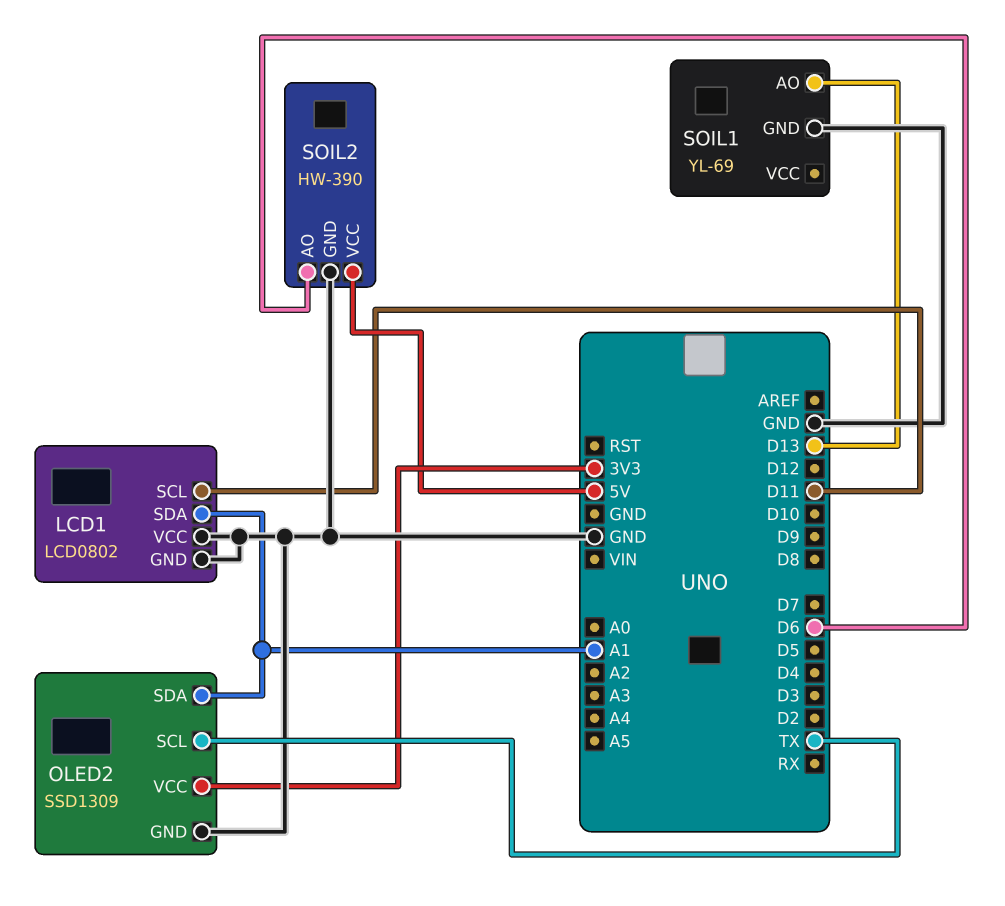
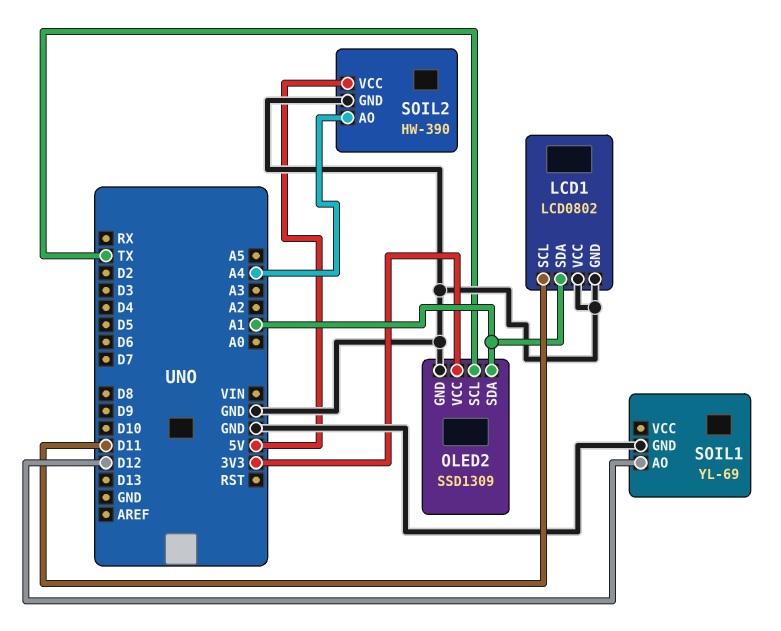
SOIL1 pin AO: D13 -> D12
SOIL2 pin AO: D6 -> A4

